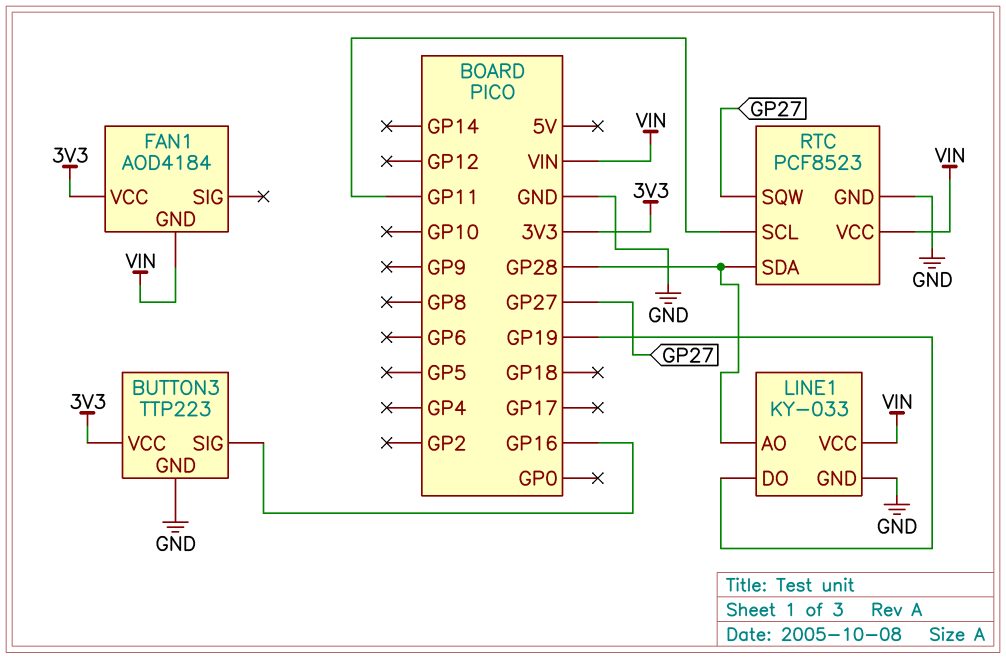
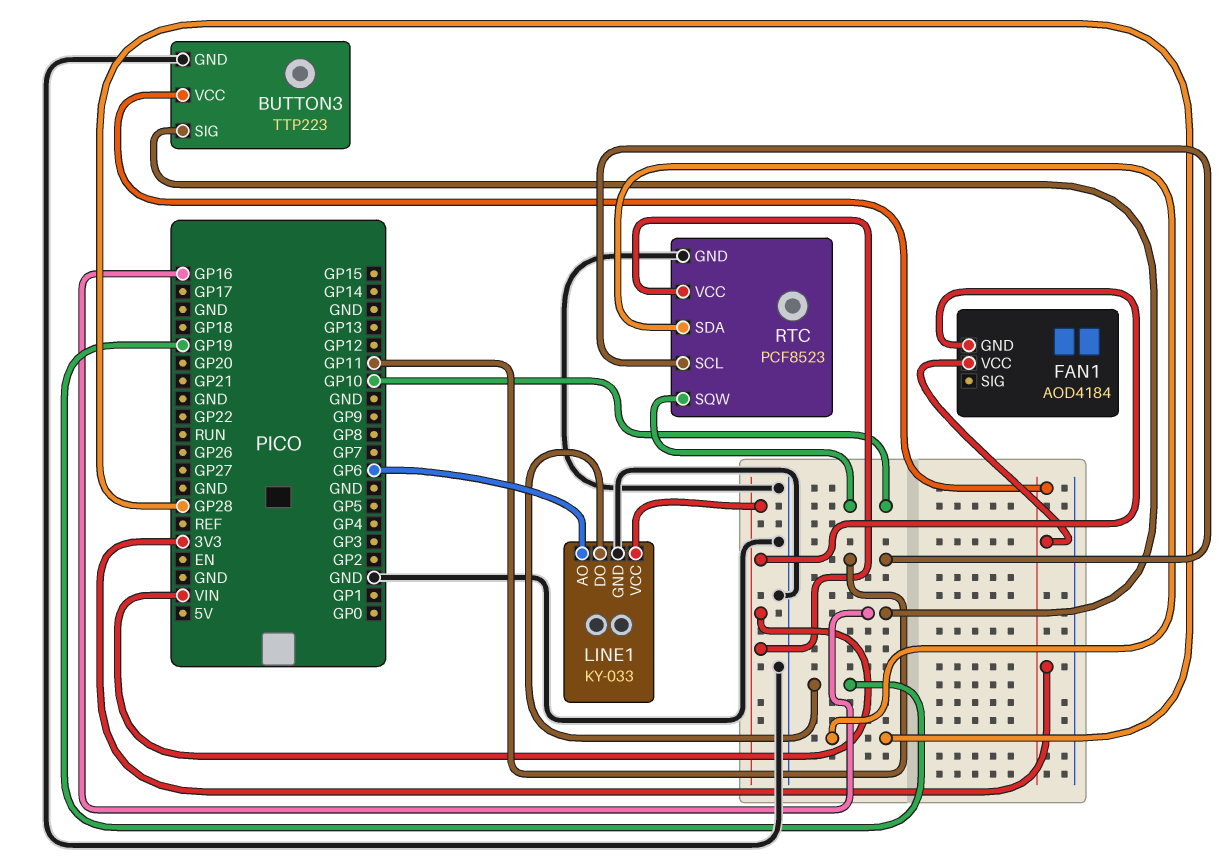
LINE1 pin AO: GP28 -> GP6
RTC pin SQW: GP27 -> GP10

